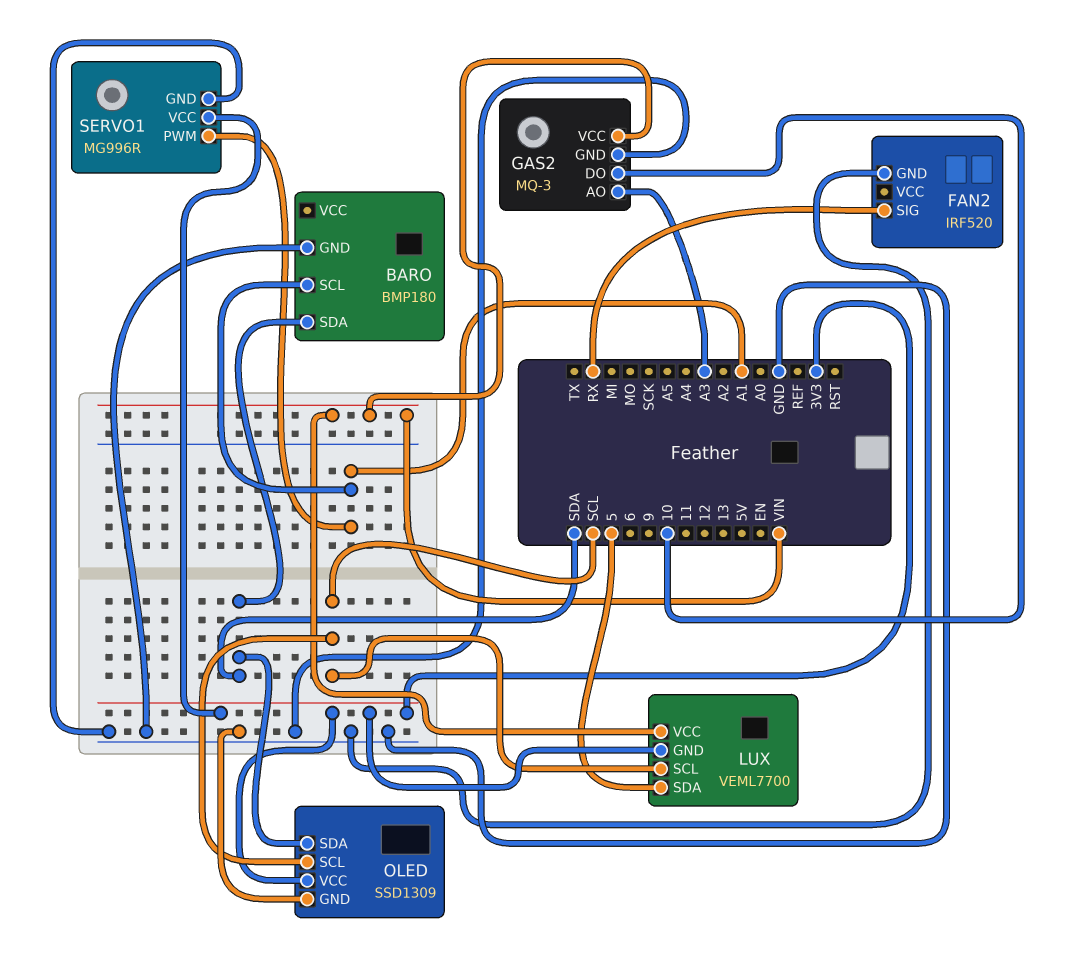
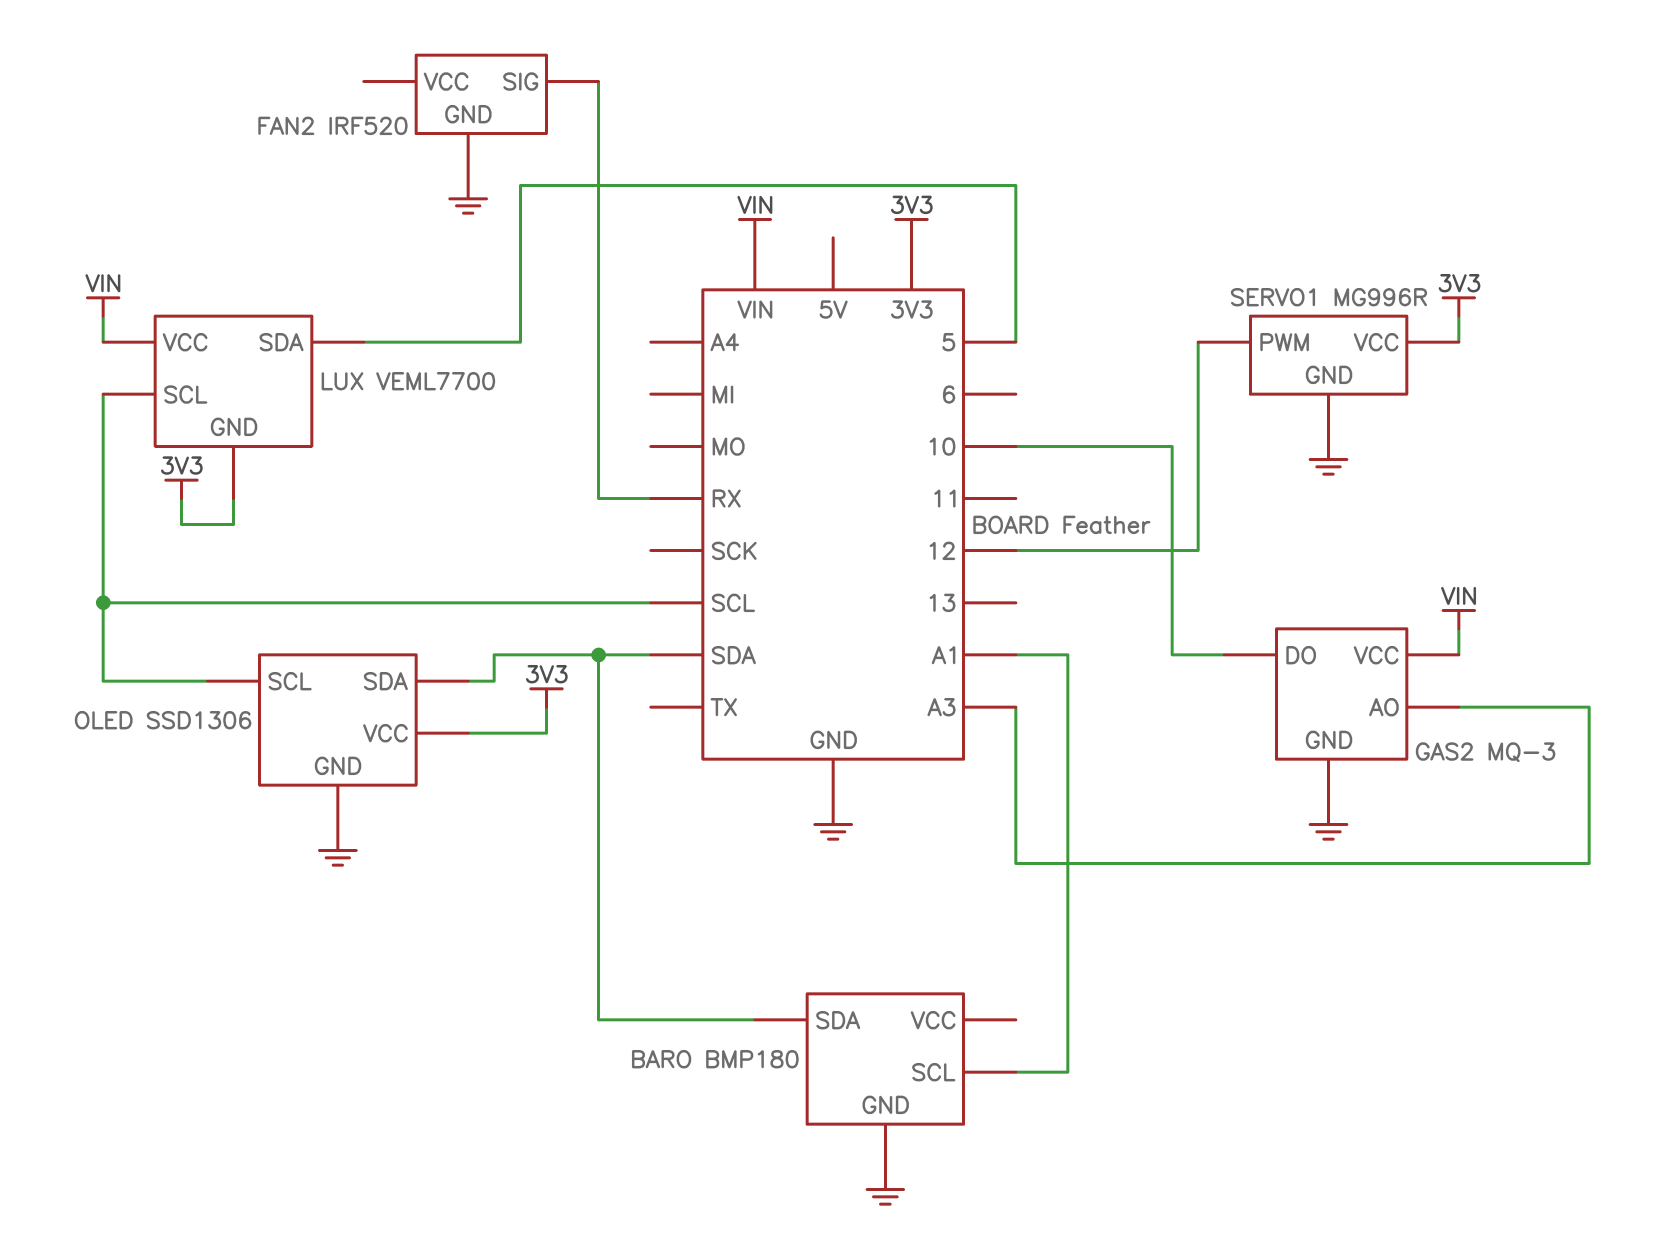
OLED: SSD1309 -> SSD1306
SERVO1 pin PWM: A1 -> 12

